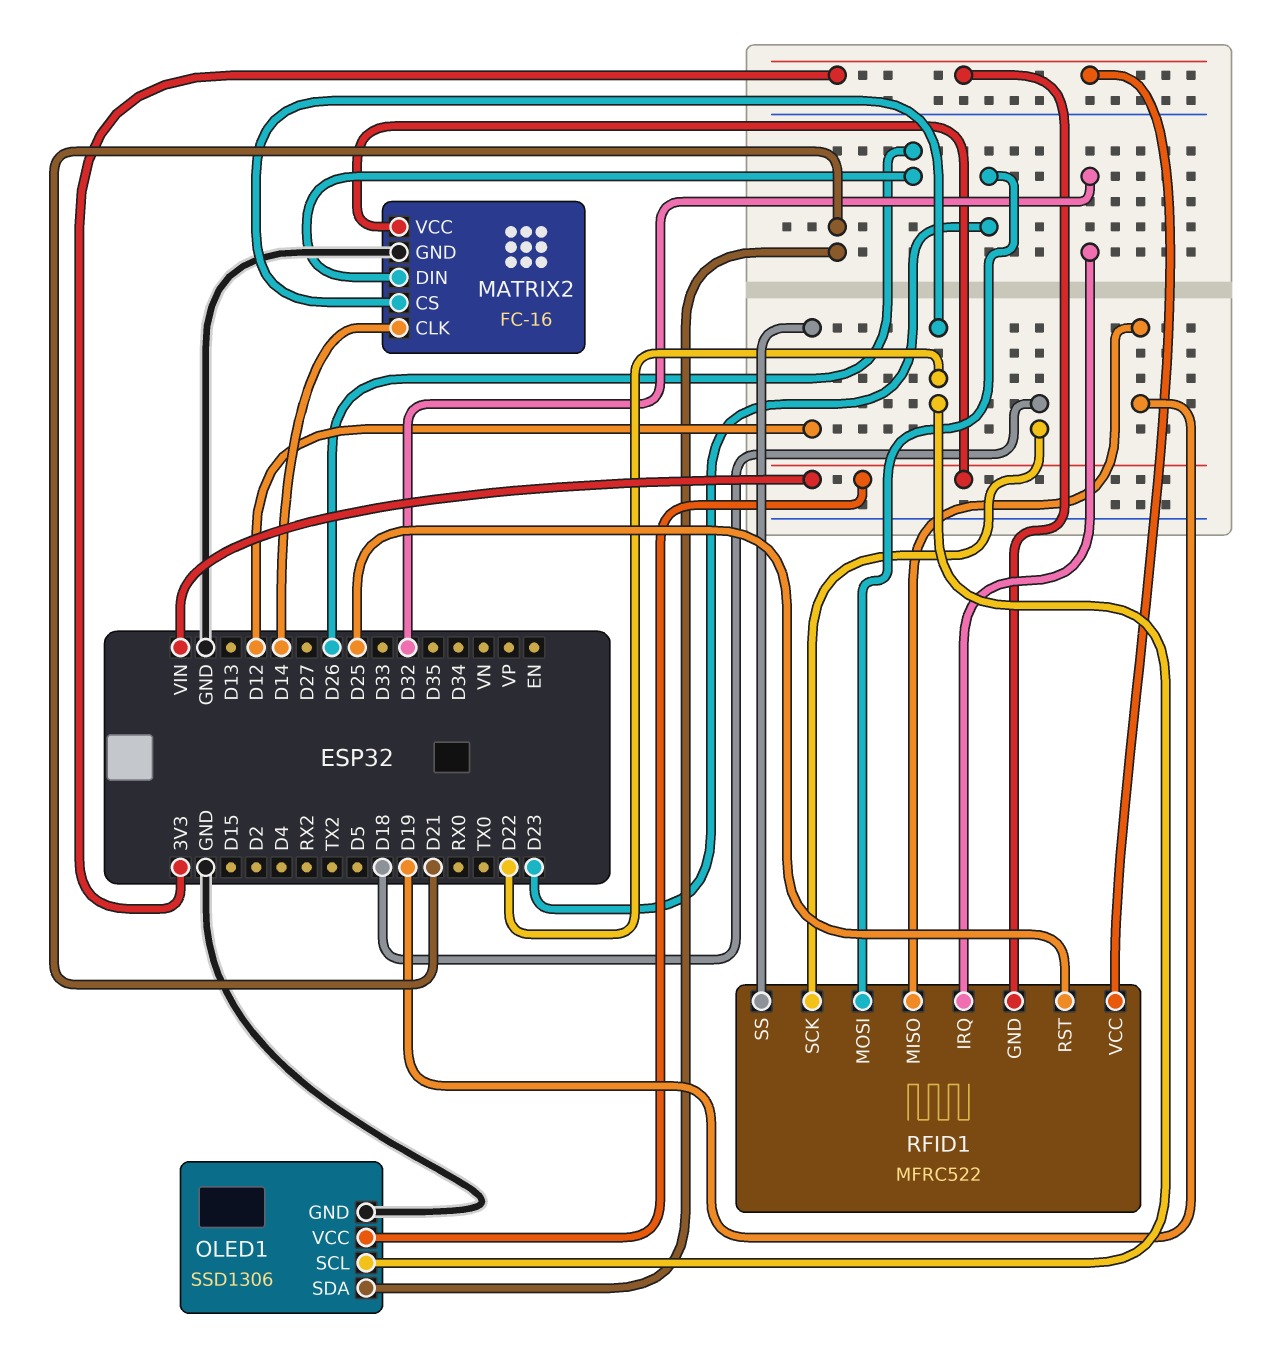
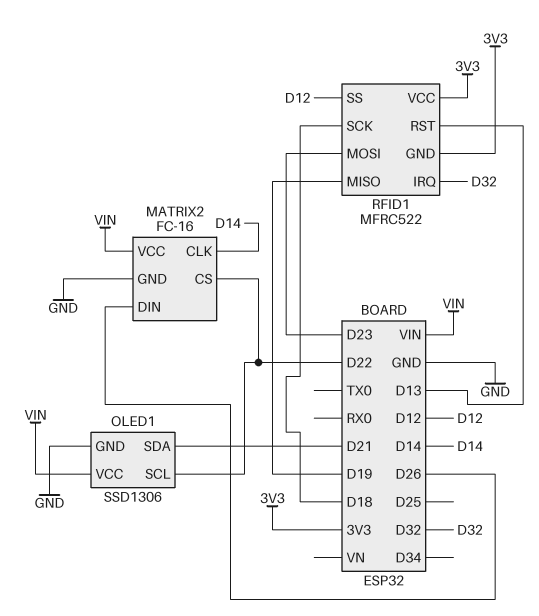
RFID1 pin RST: D25 -> D13

